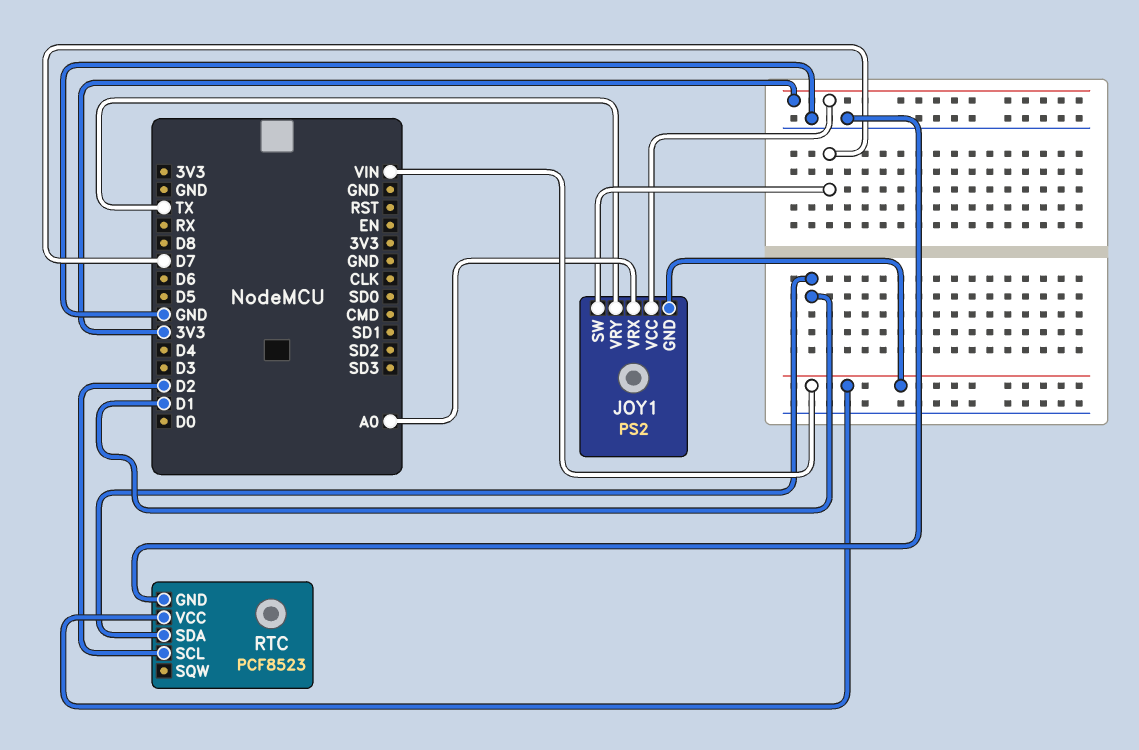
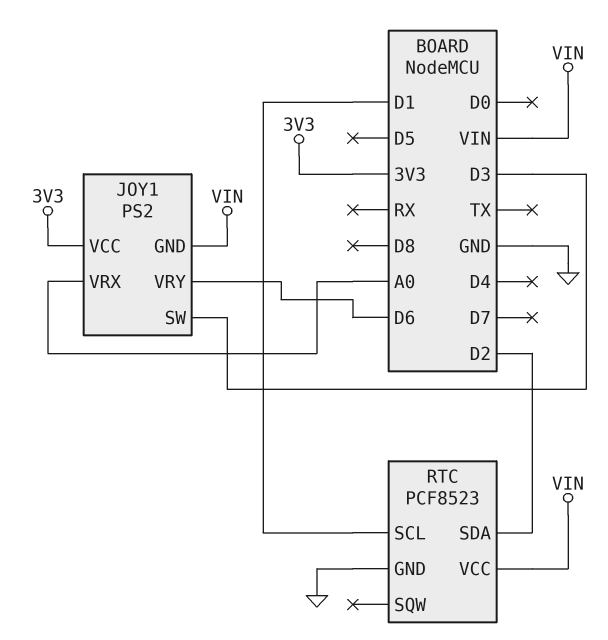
JOY1 pin SW: D7 -> D3
JOY1 pin VRY: TX -> D6
RTC pin SCL: D2 -> D1
RTC pin SDA: D1 -> D2

